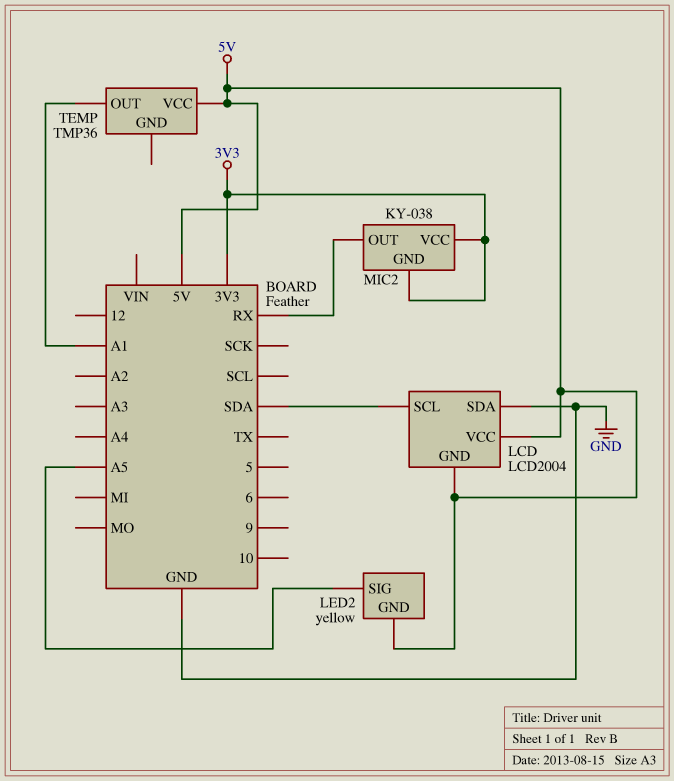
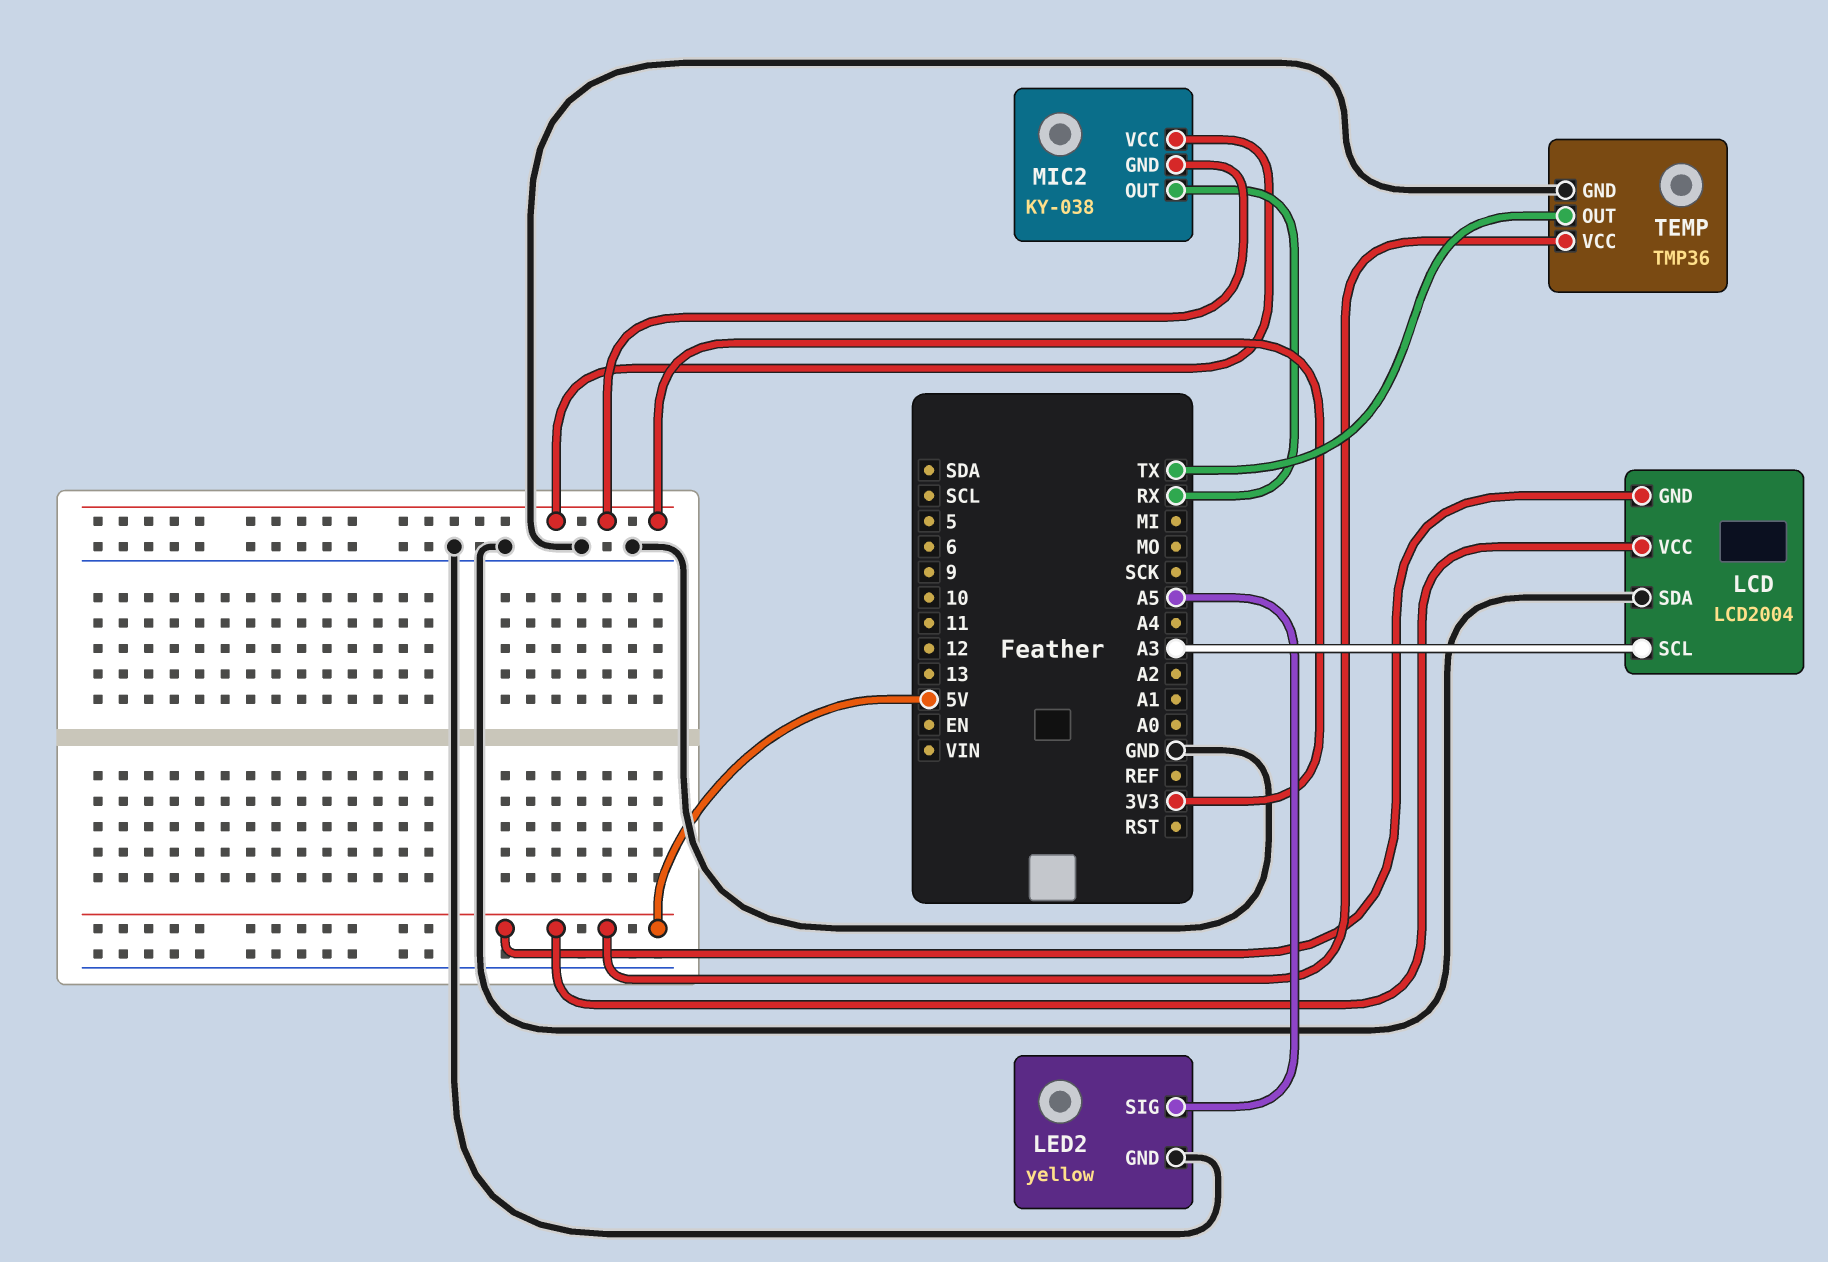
LCD pin SCL: SDA -> A3
LED2 pin GND: 5V -> GND
TEMP pin GND: none -> GND
TEMP pin OUT: A1 -> TX

